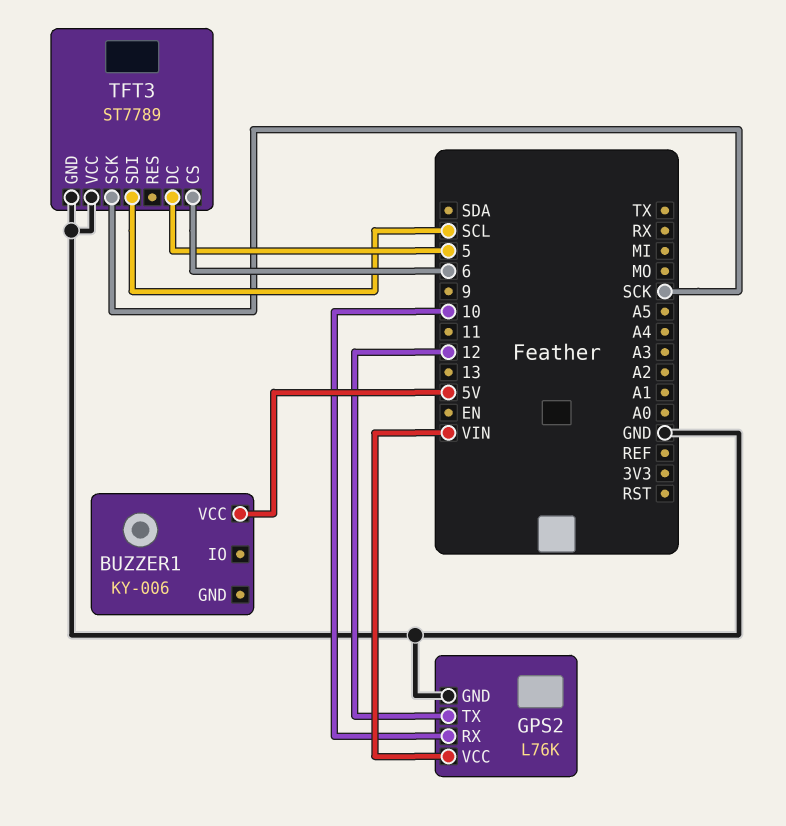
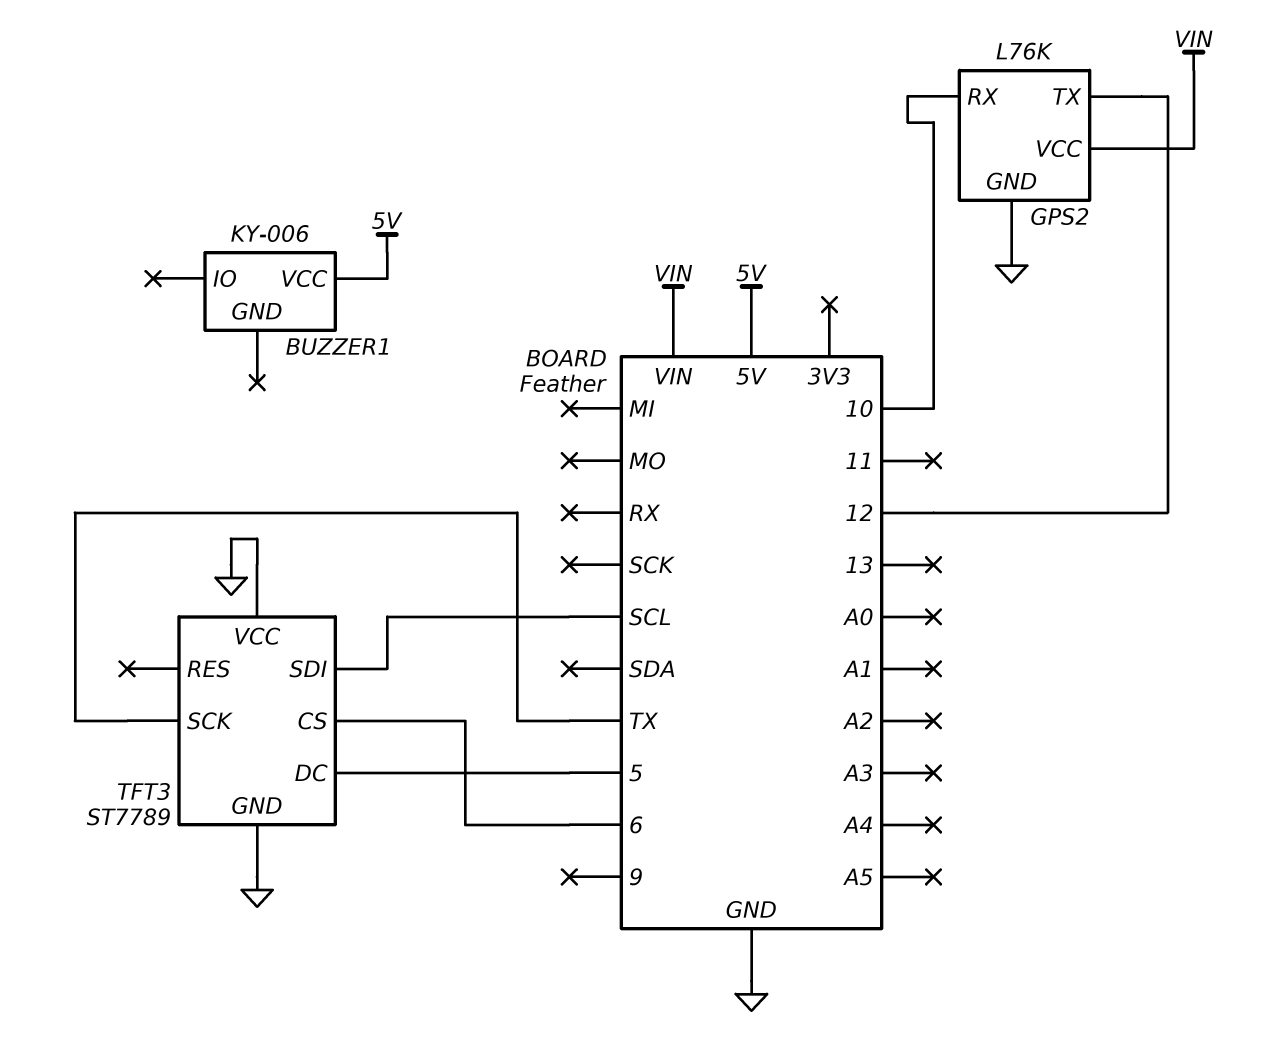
TFT3 pin SCK: SCK -> TX

